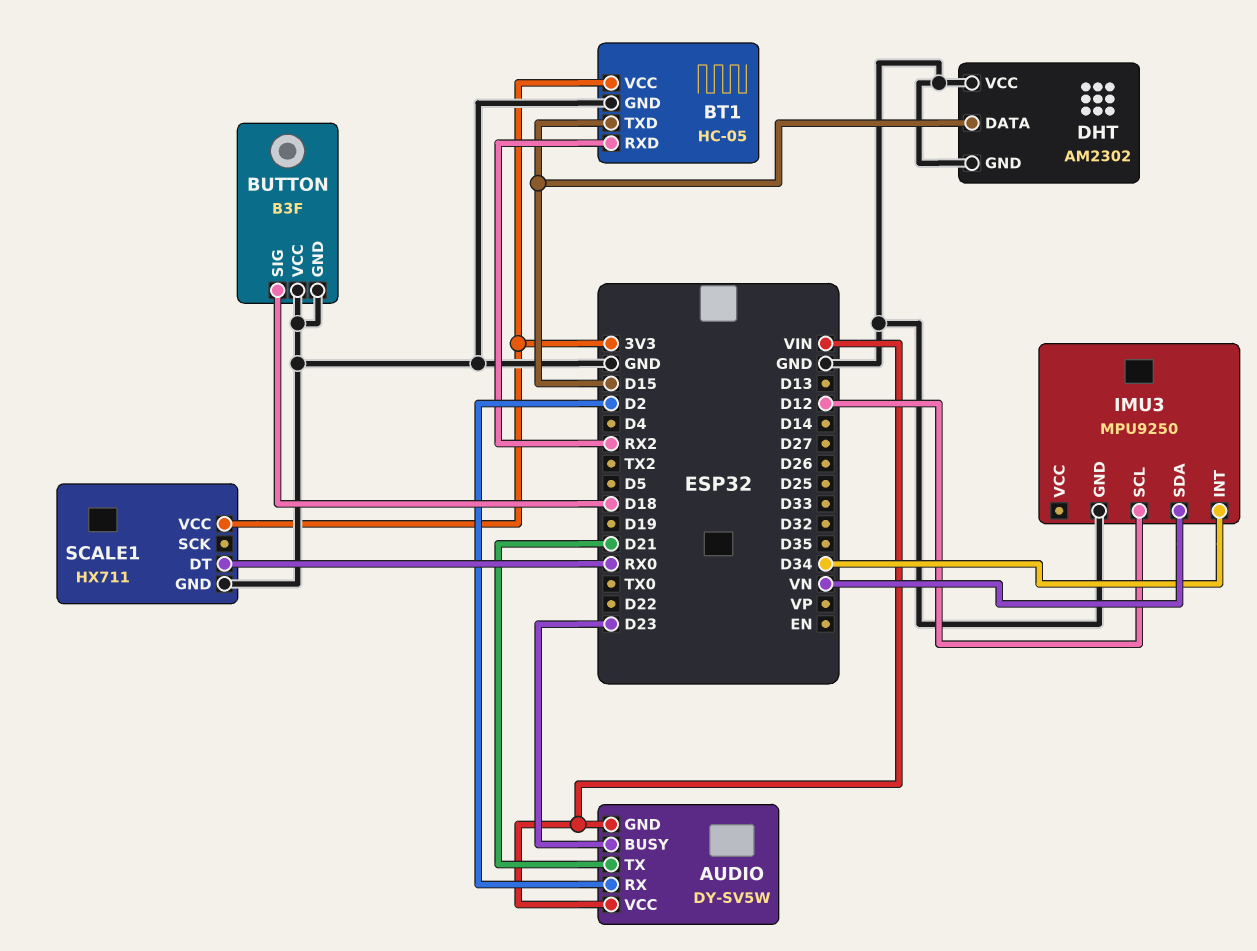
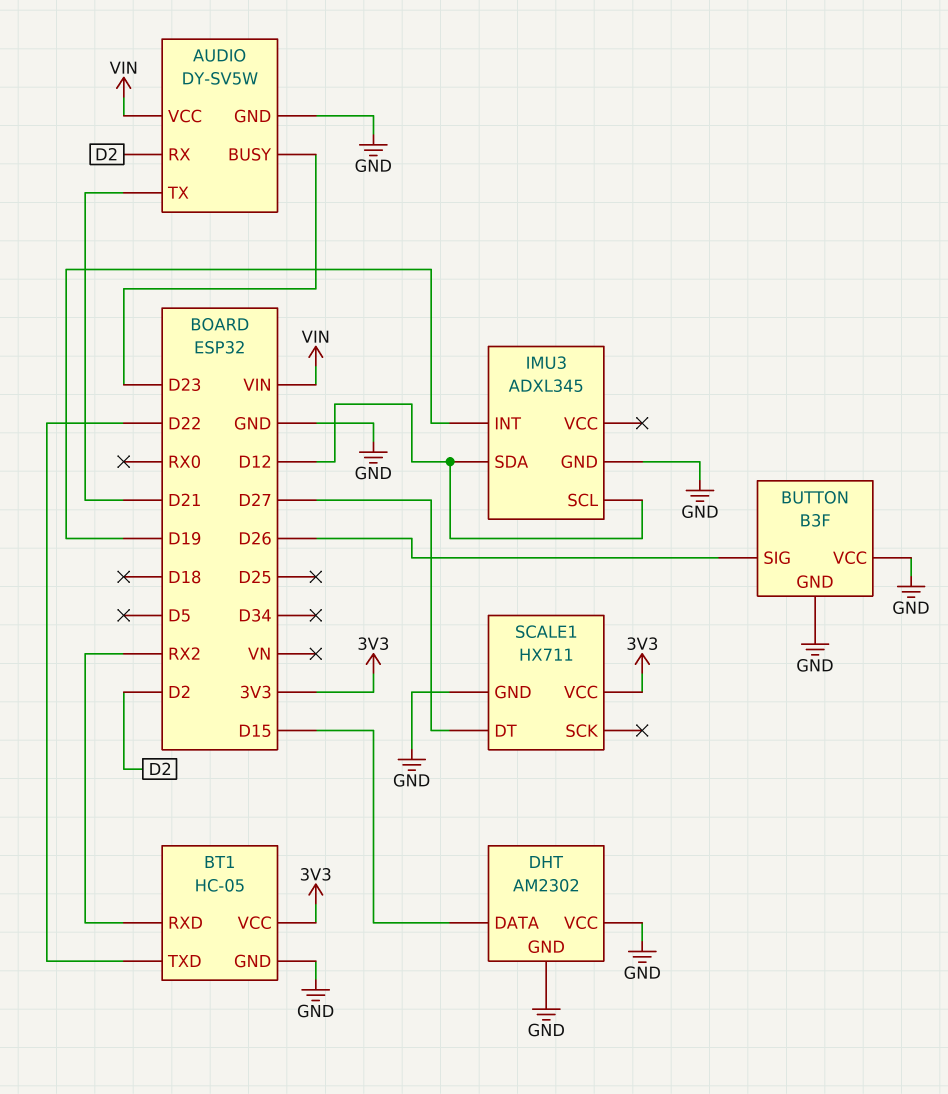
AUDIO pin GND: VIN -> GND
BT1 pin TXD: D15 -> D22
BUTTON pin SIG: D18 -> D26
IMU3: MPU9250 -> ADXL345
IMU3 pin INT: D34 -> D19
IMU3 pin SDA: VN -> D12
SCALE1 pin DT: RX0 -> D27

